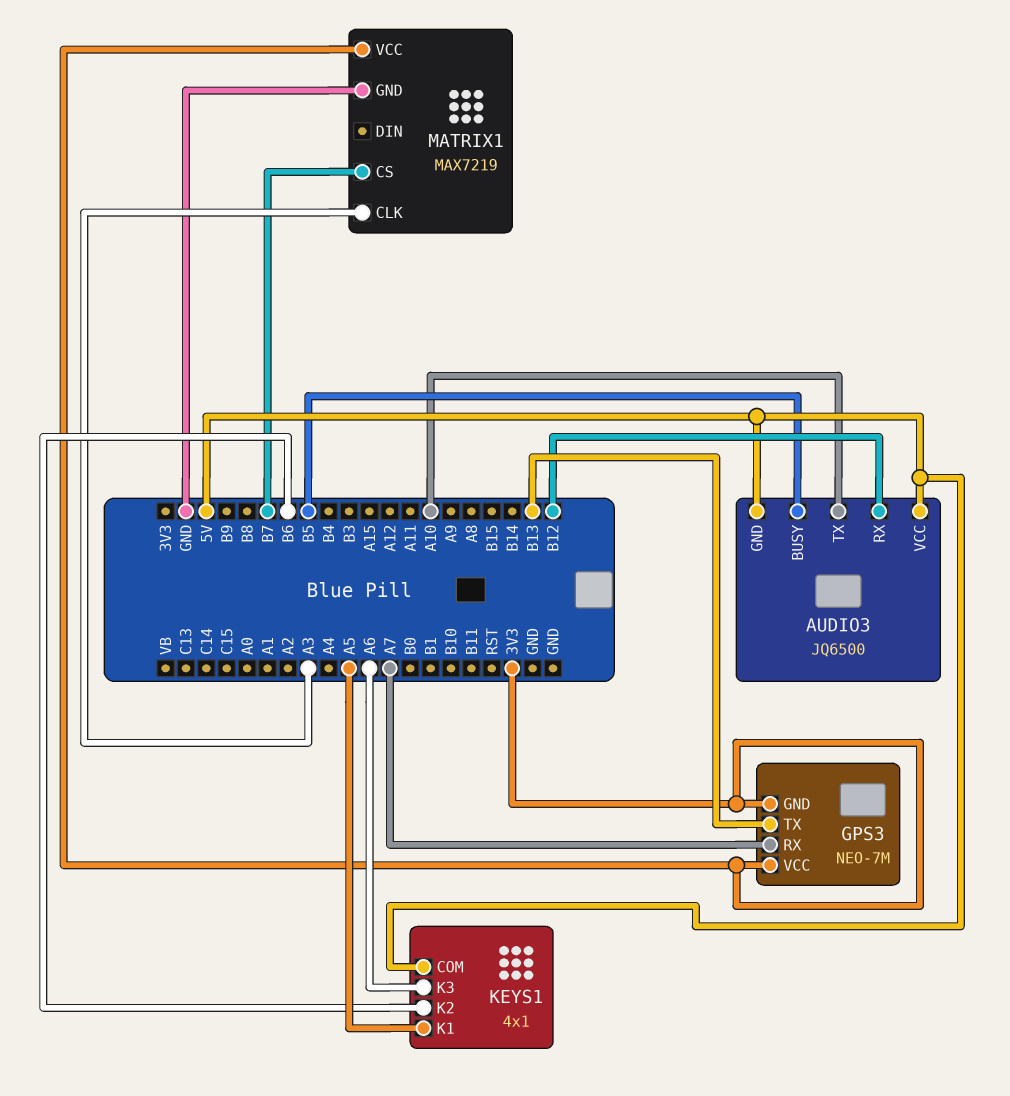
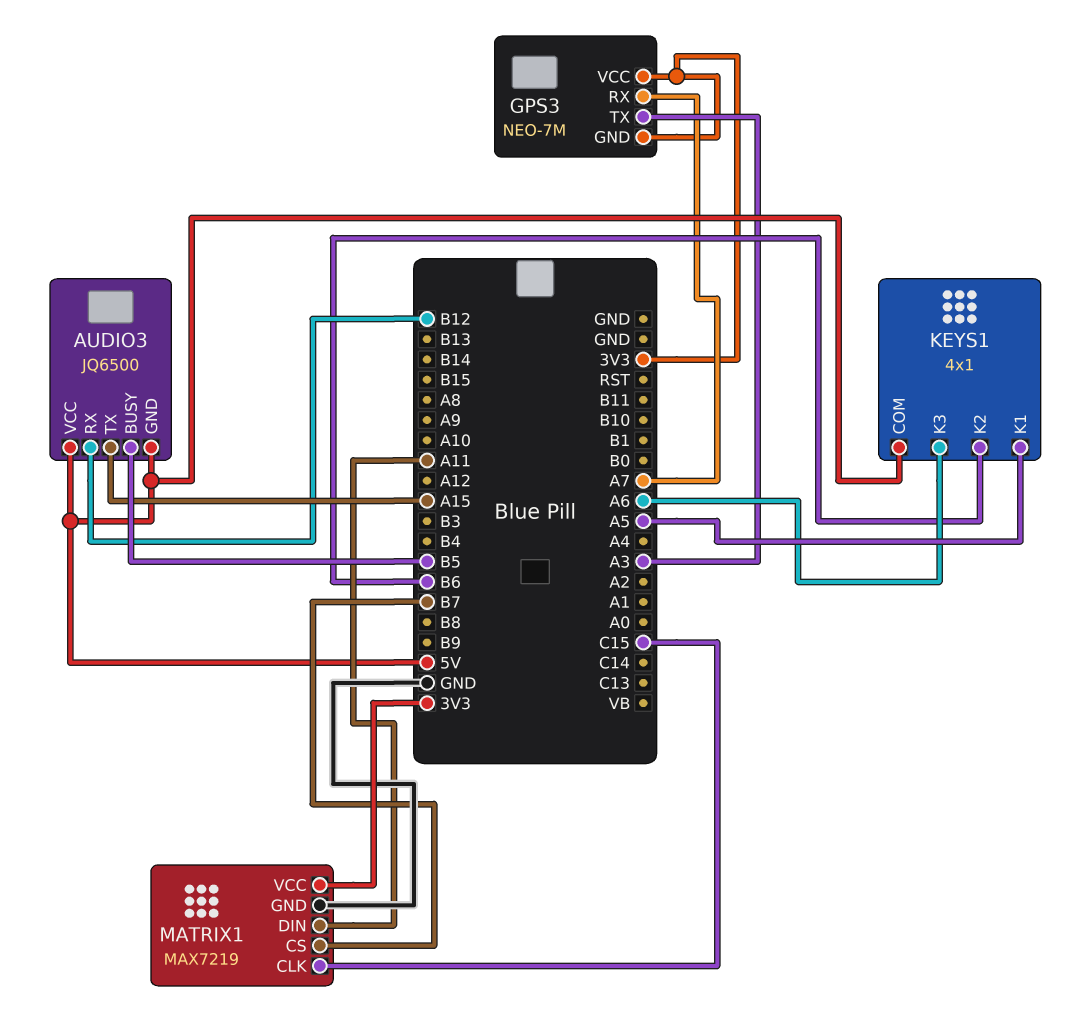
AUDIO3 pin TX: A10 -> A15
GPS3 pin TX: B13 -> A3
MATRIX1 pin CLK: A3 -> C15
MATRIX1 pin DIN: none -> A11

